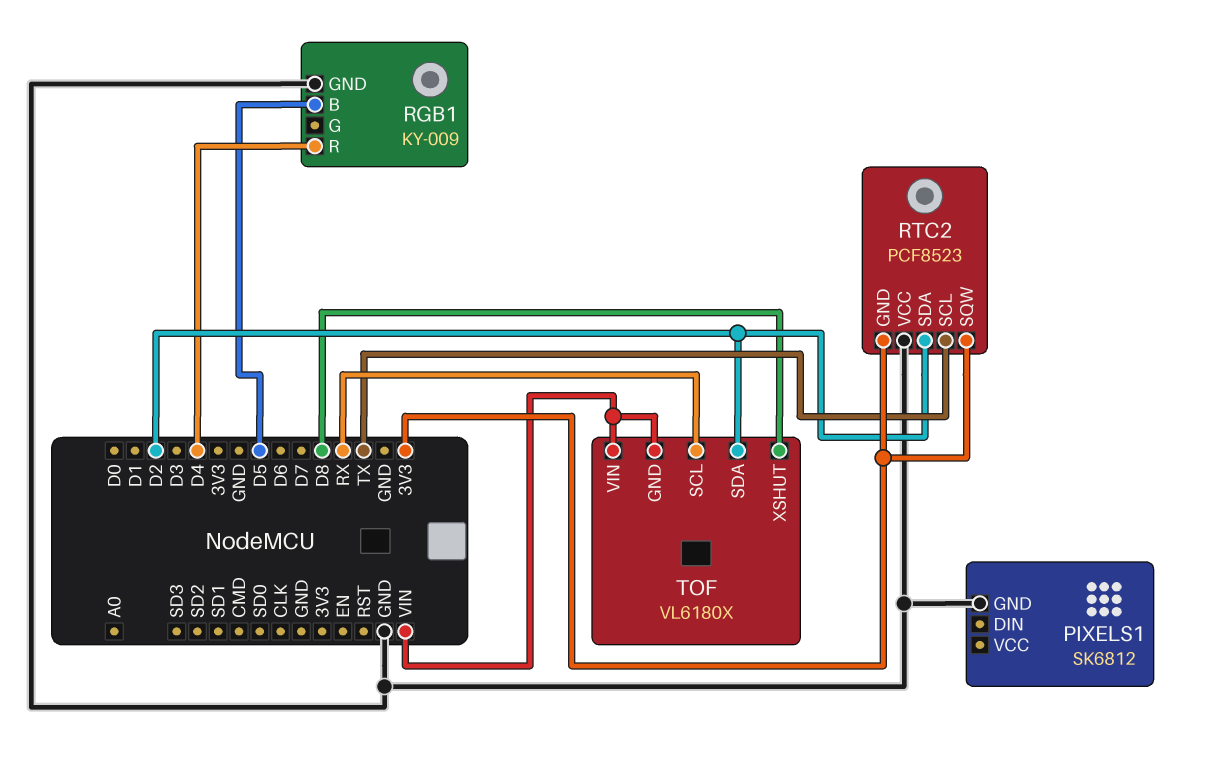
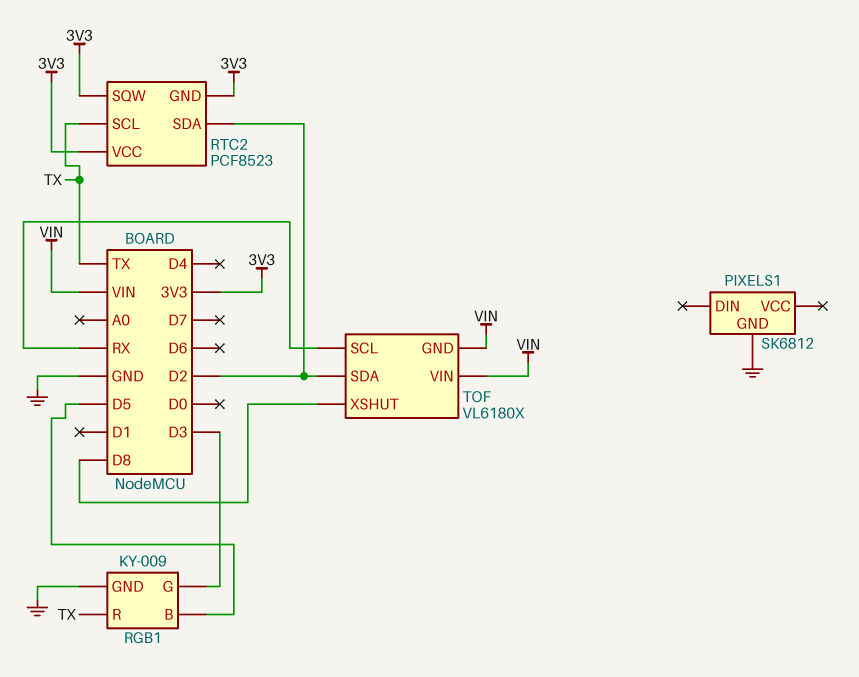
RGB1 pin G: none -> D3
RGB1 pin R: D4 -> TX
RTC2 pin VCC: GND -> 3V3

